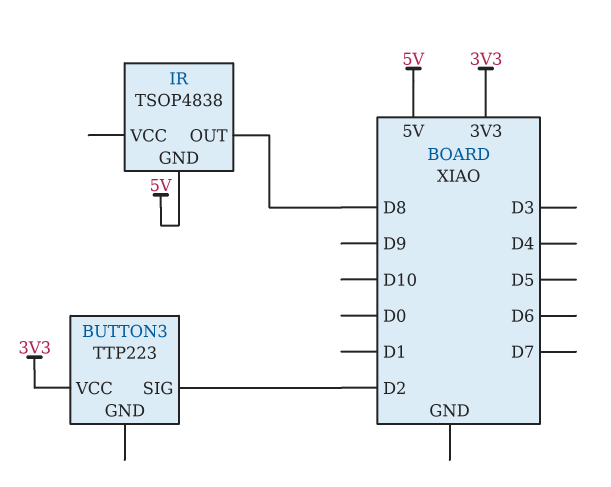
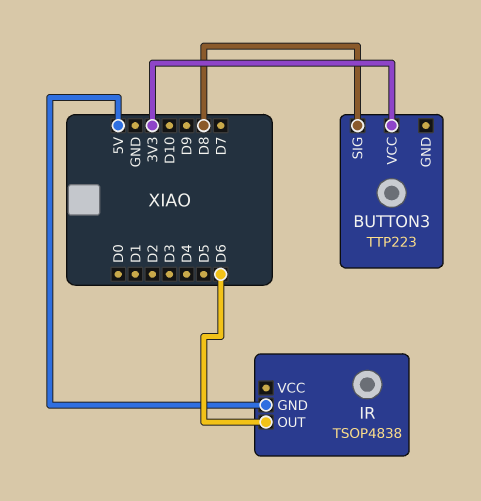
BUTTON3 pin SIG: D2 -> D8
IR pin OUT: D8 -> D6

